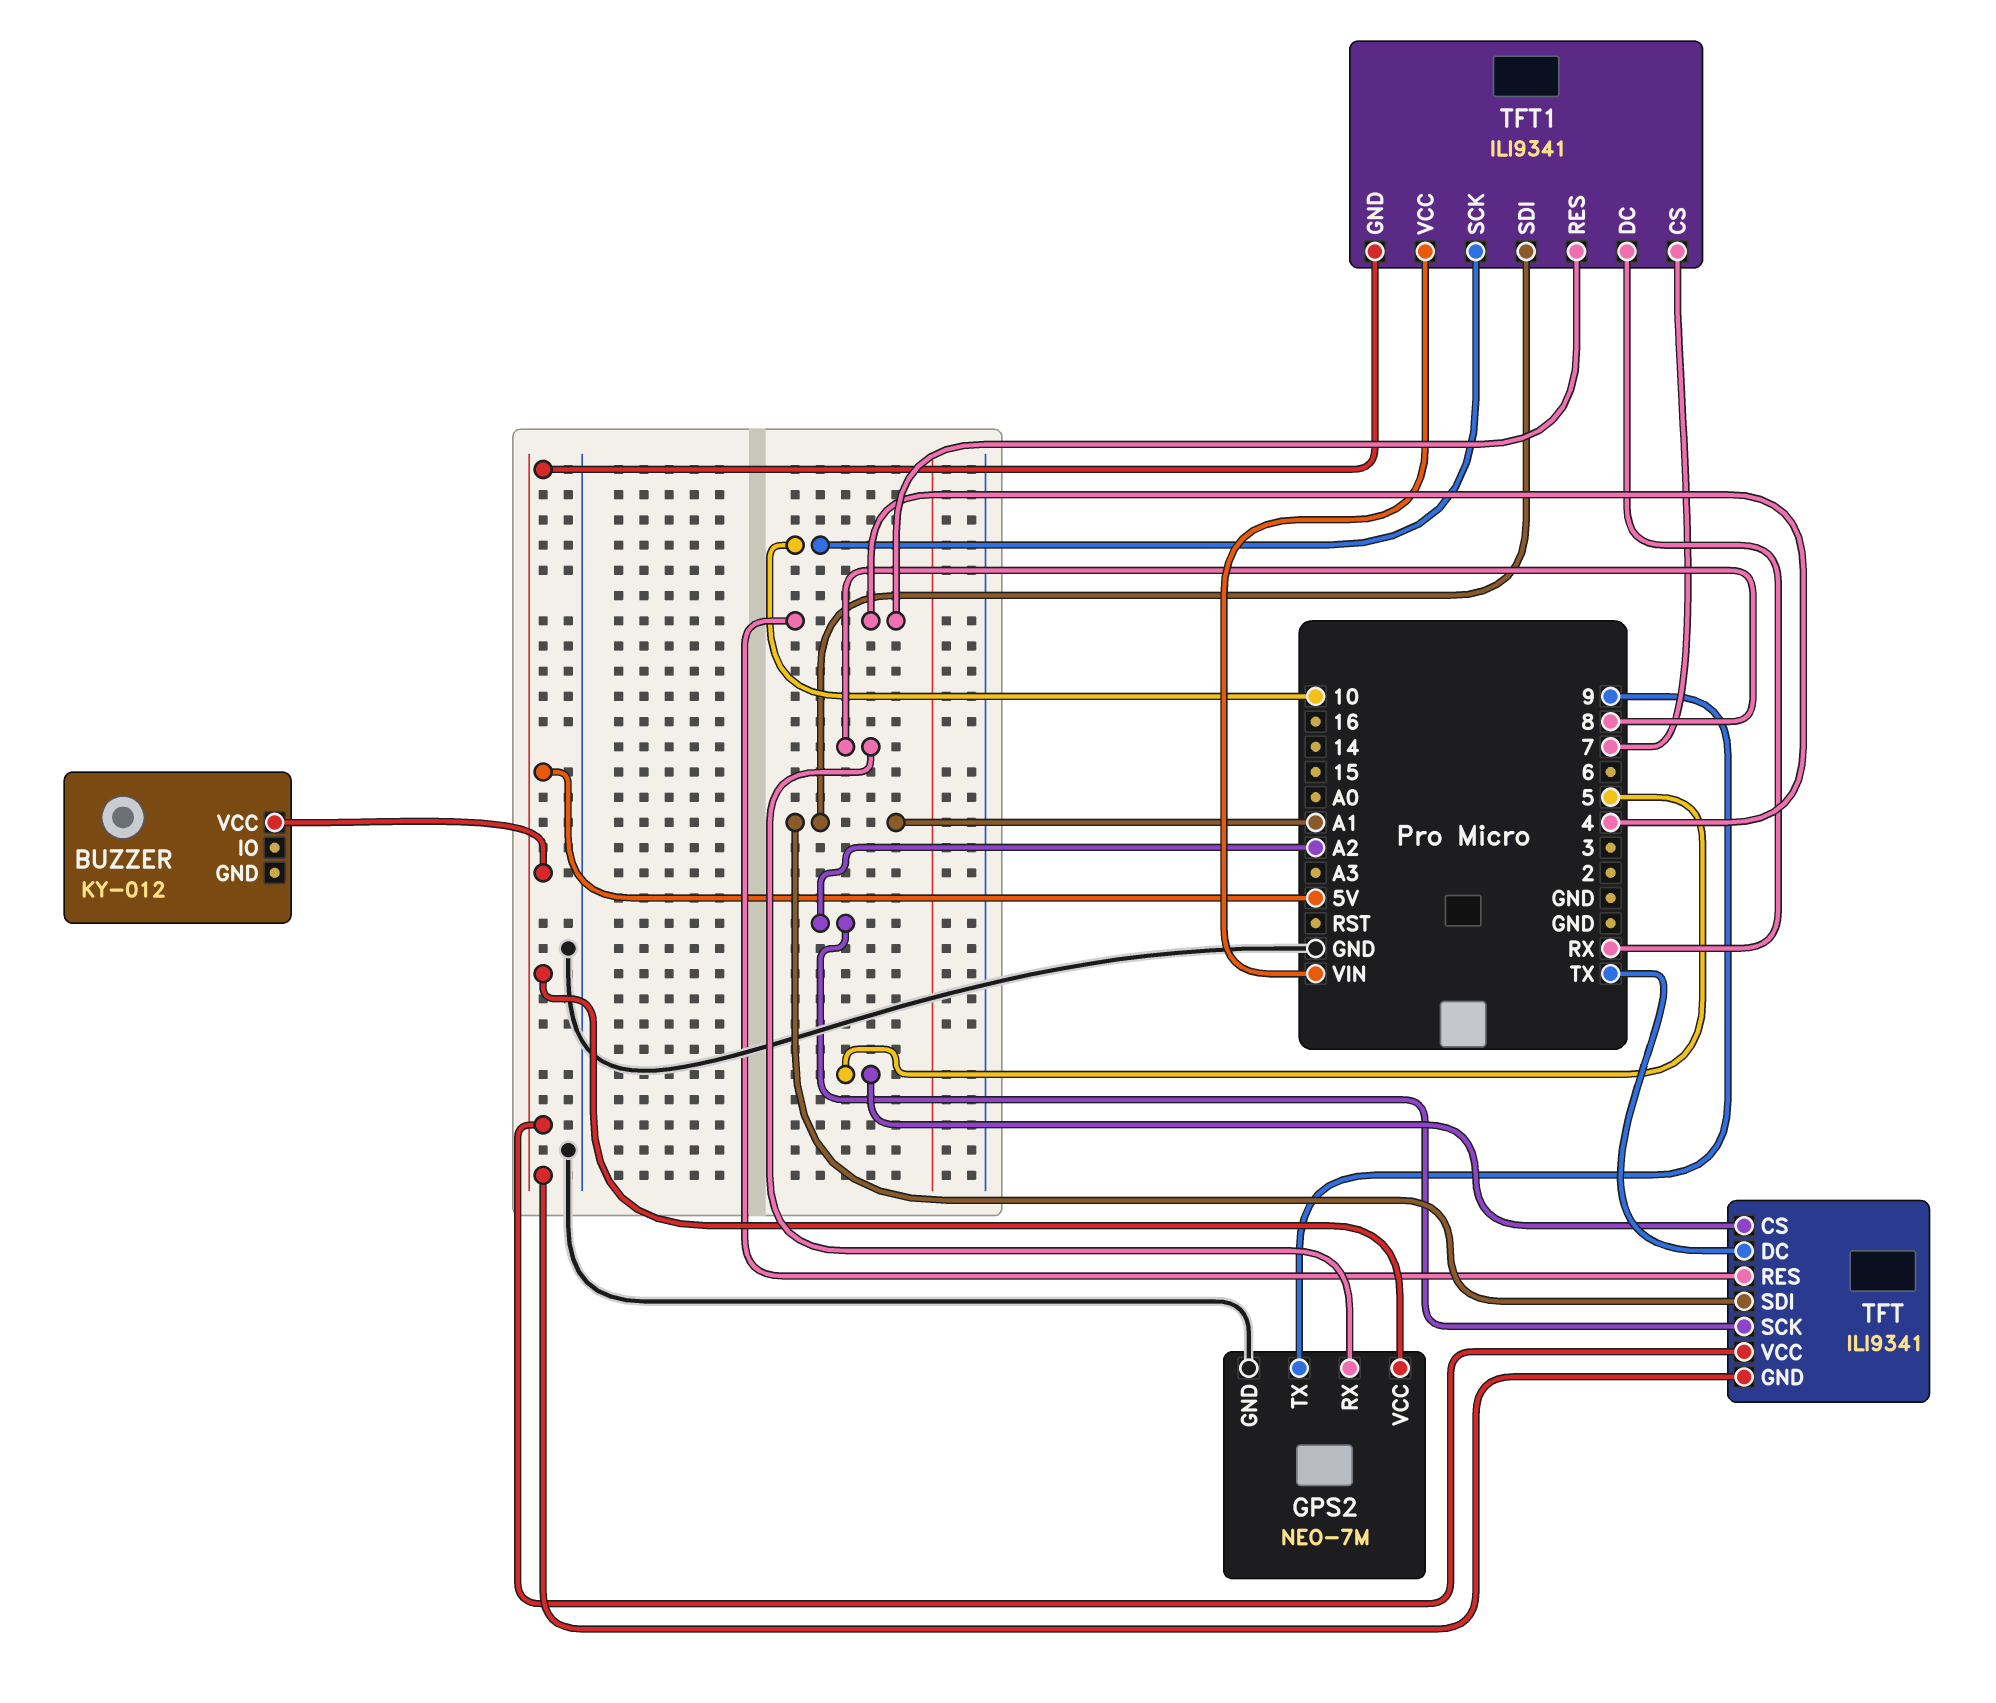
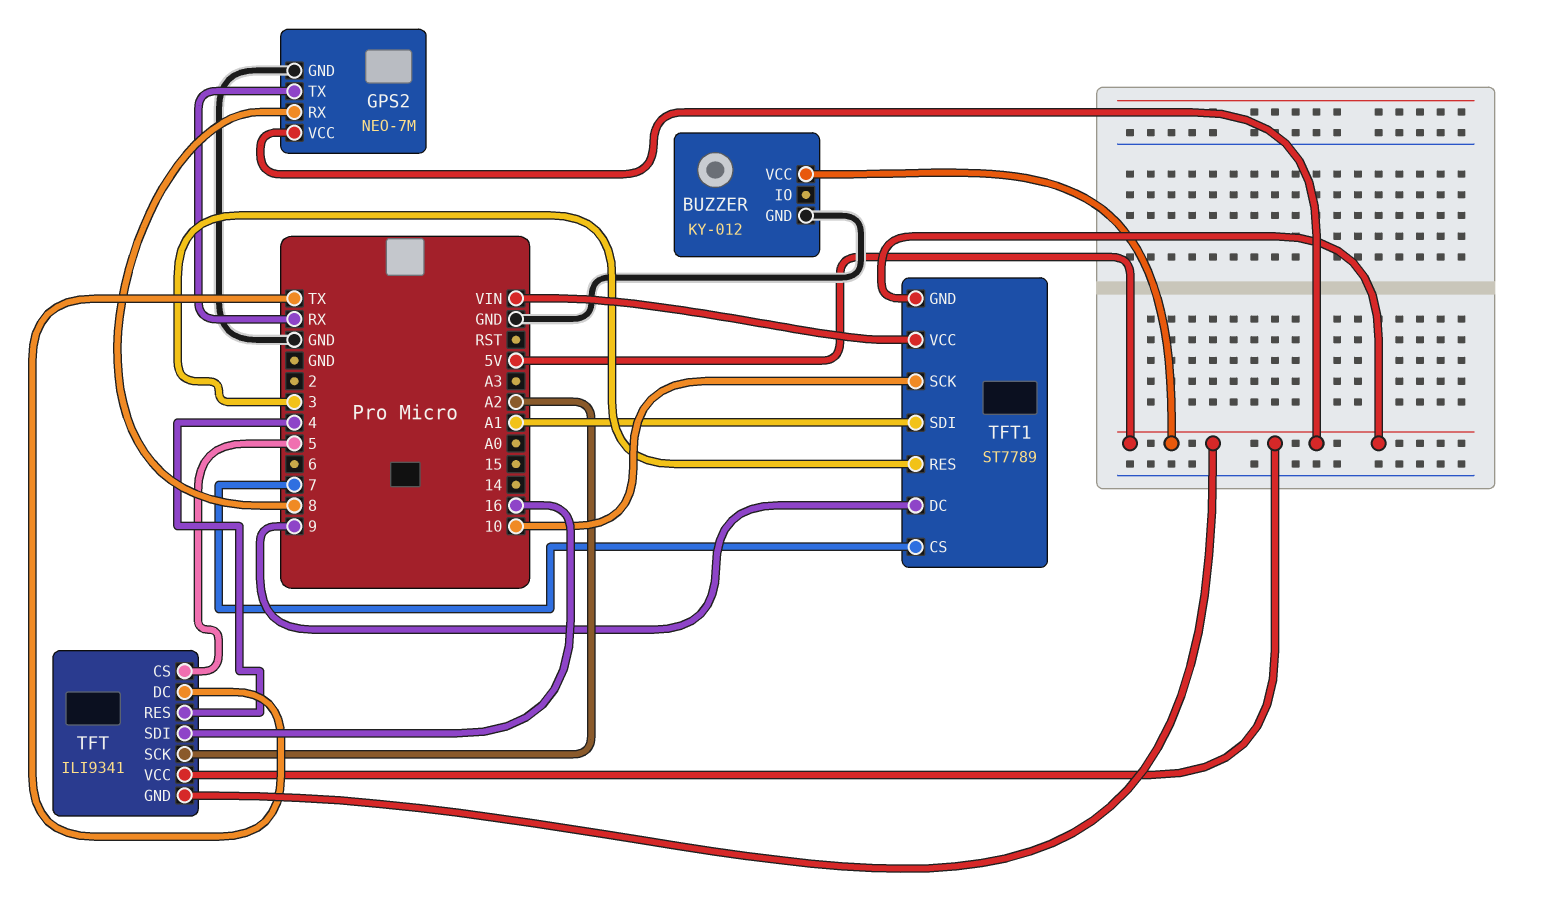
BUZZER pin GND: none -> GND
GPS2 pin TX: 9 -> RX
TFT pin SDI: A1 -> 16
TFT1: ILI9341 -> ST7789
TFT1 pin DC: RX -> 9
TFT1 pin RES: 4 -> 3

